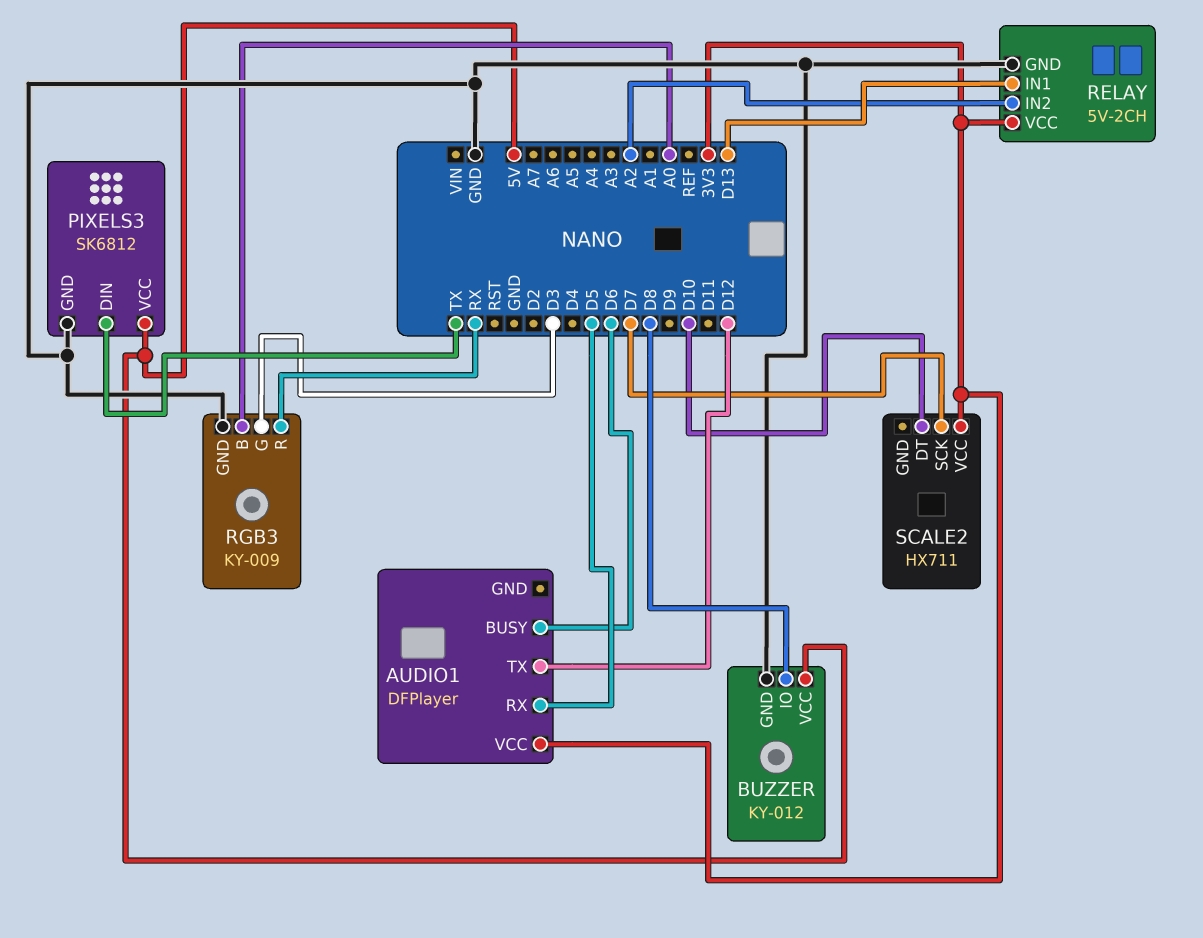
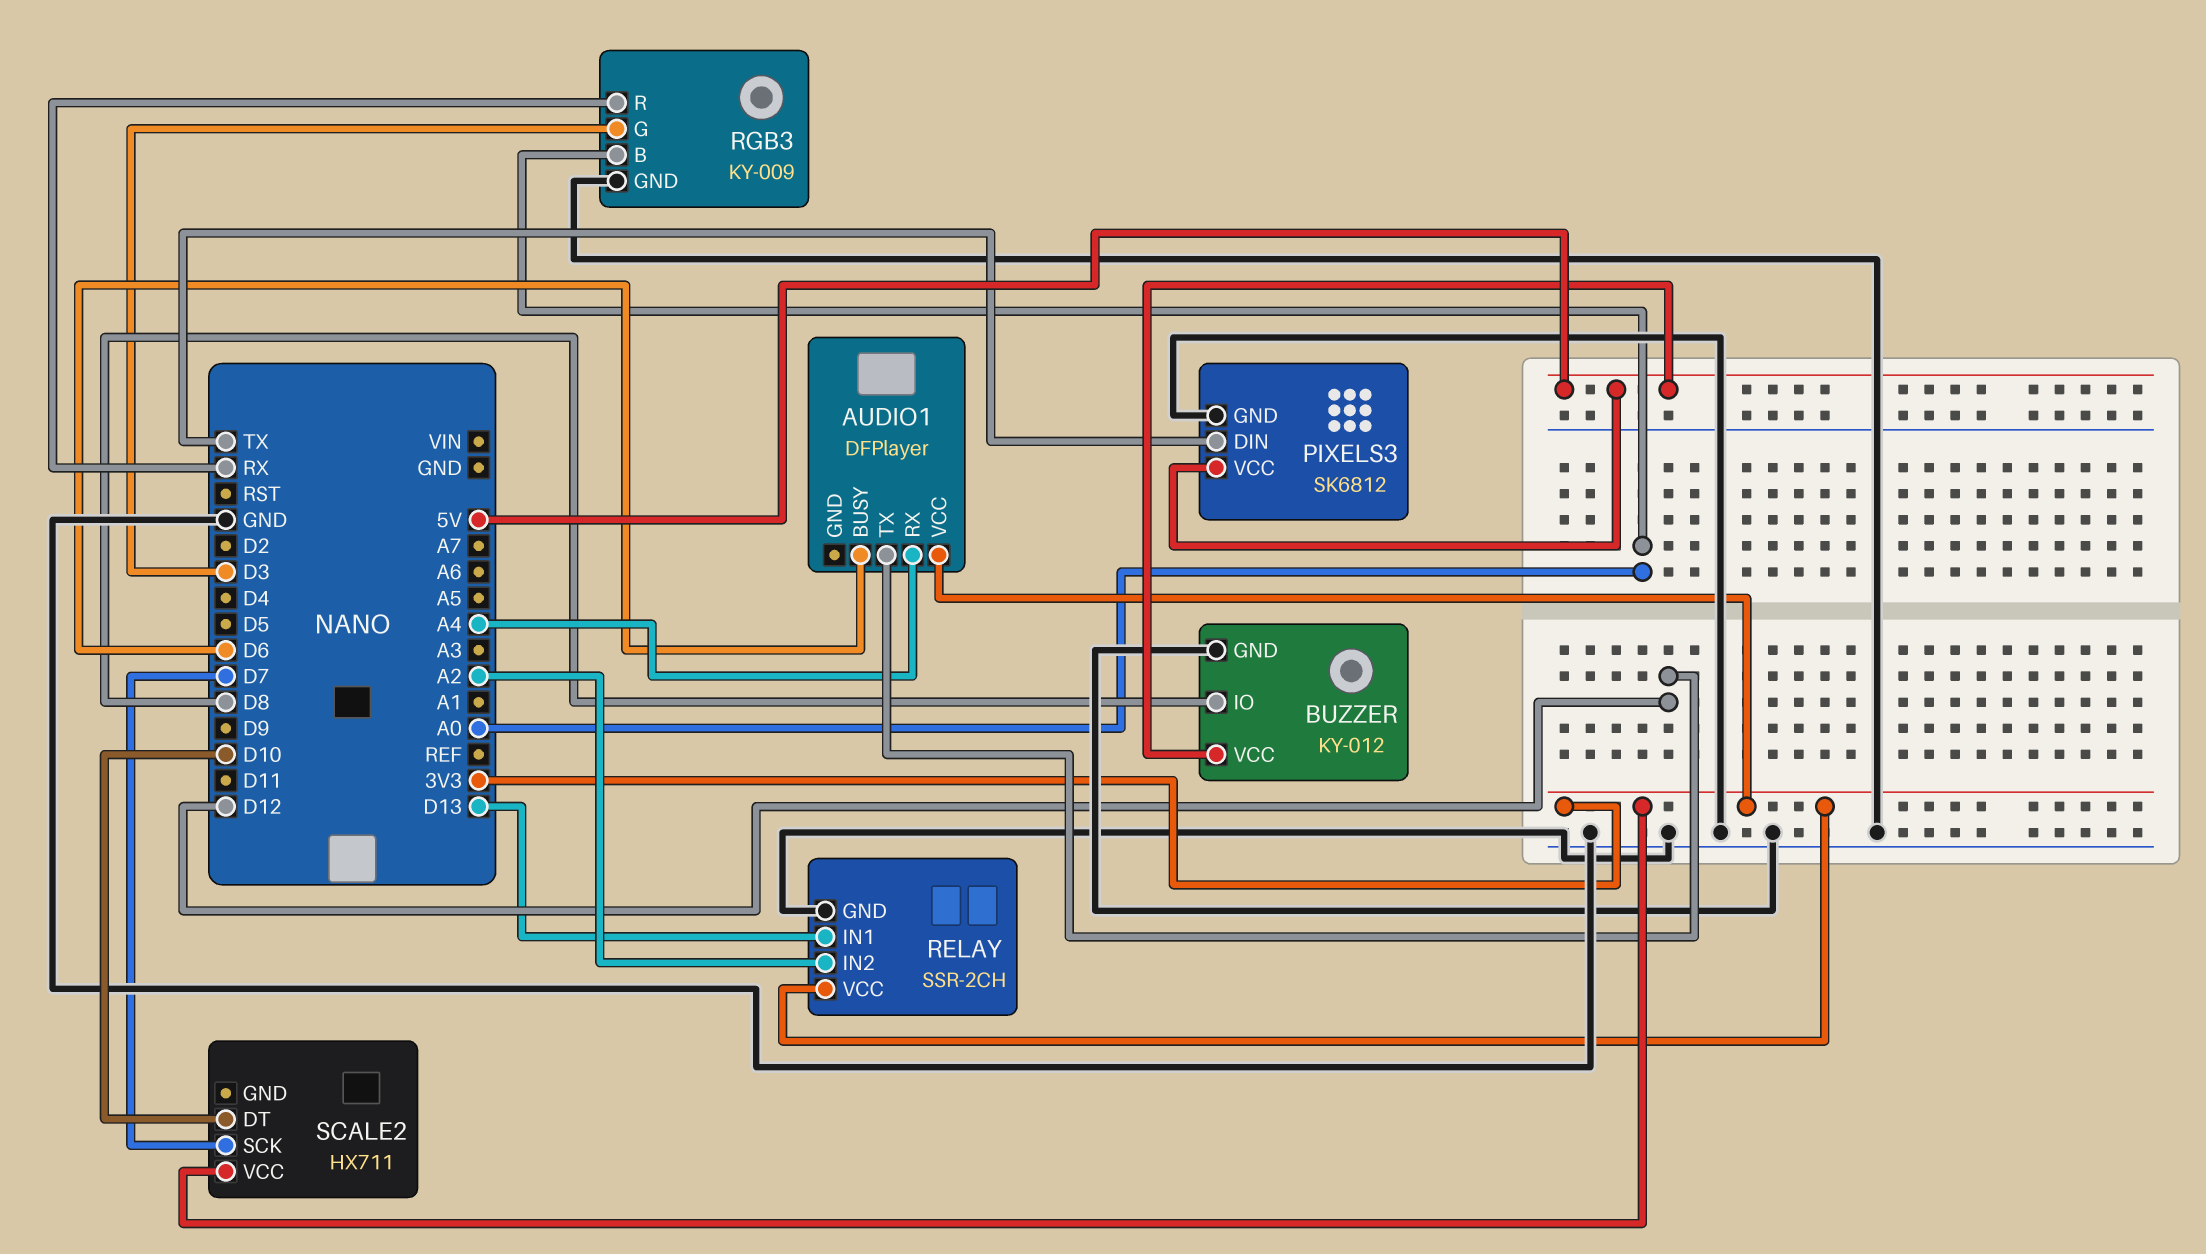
AUDIO1 pin RX: D5 -> A4
RELAY: 5V-2CH -> SSR-2CH

